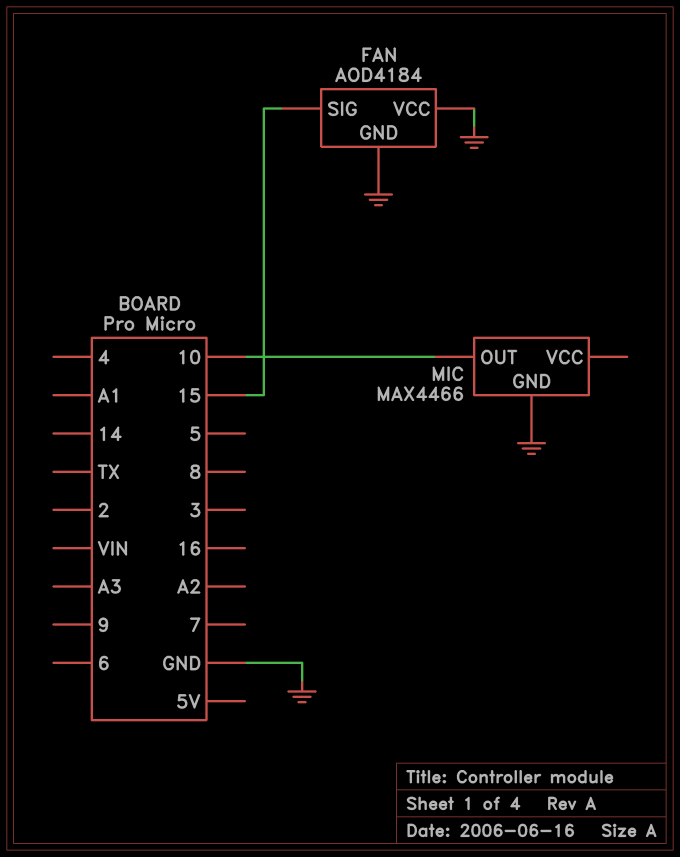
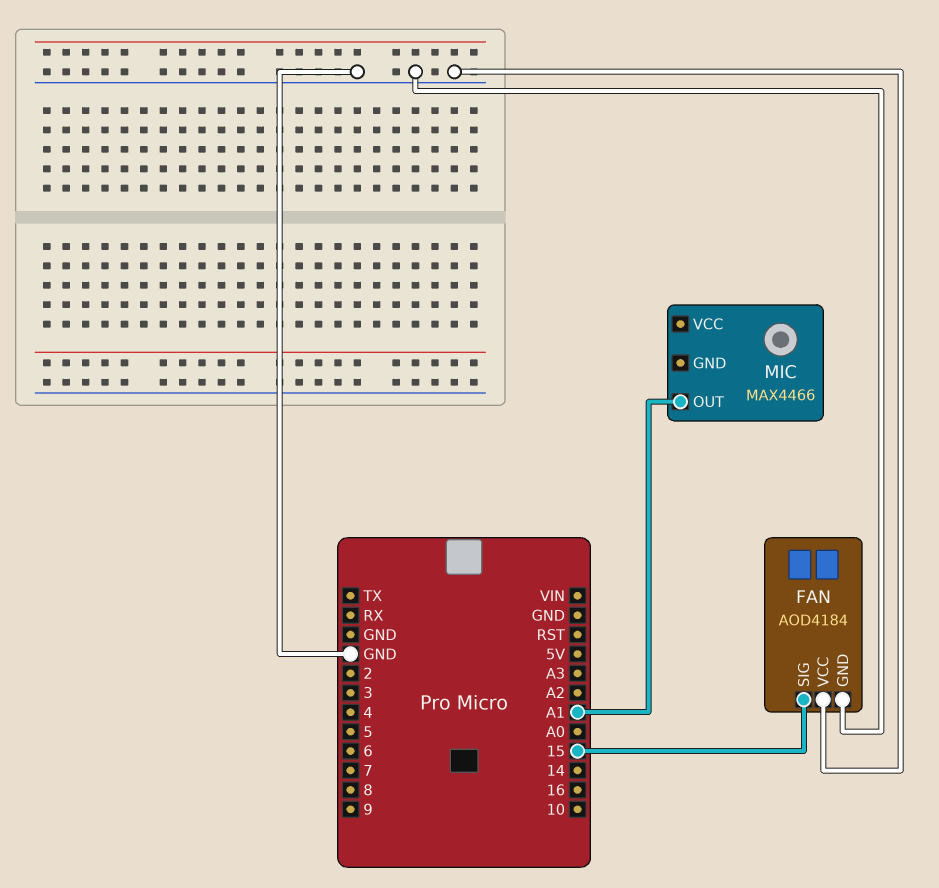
MIC pin GND: GND -> none
MIC pin OUT: 10 -> A1

